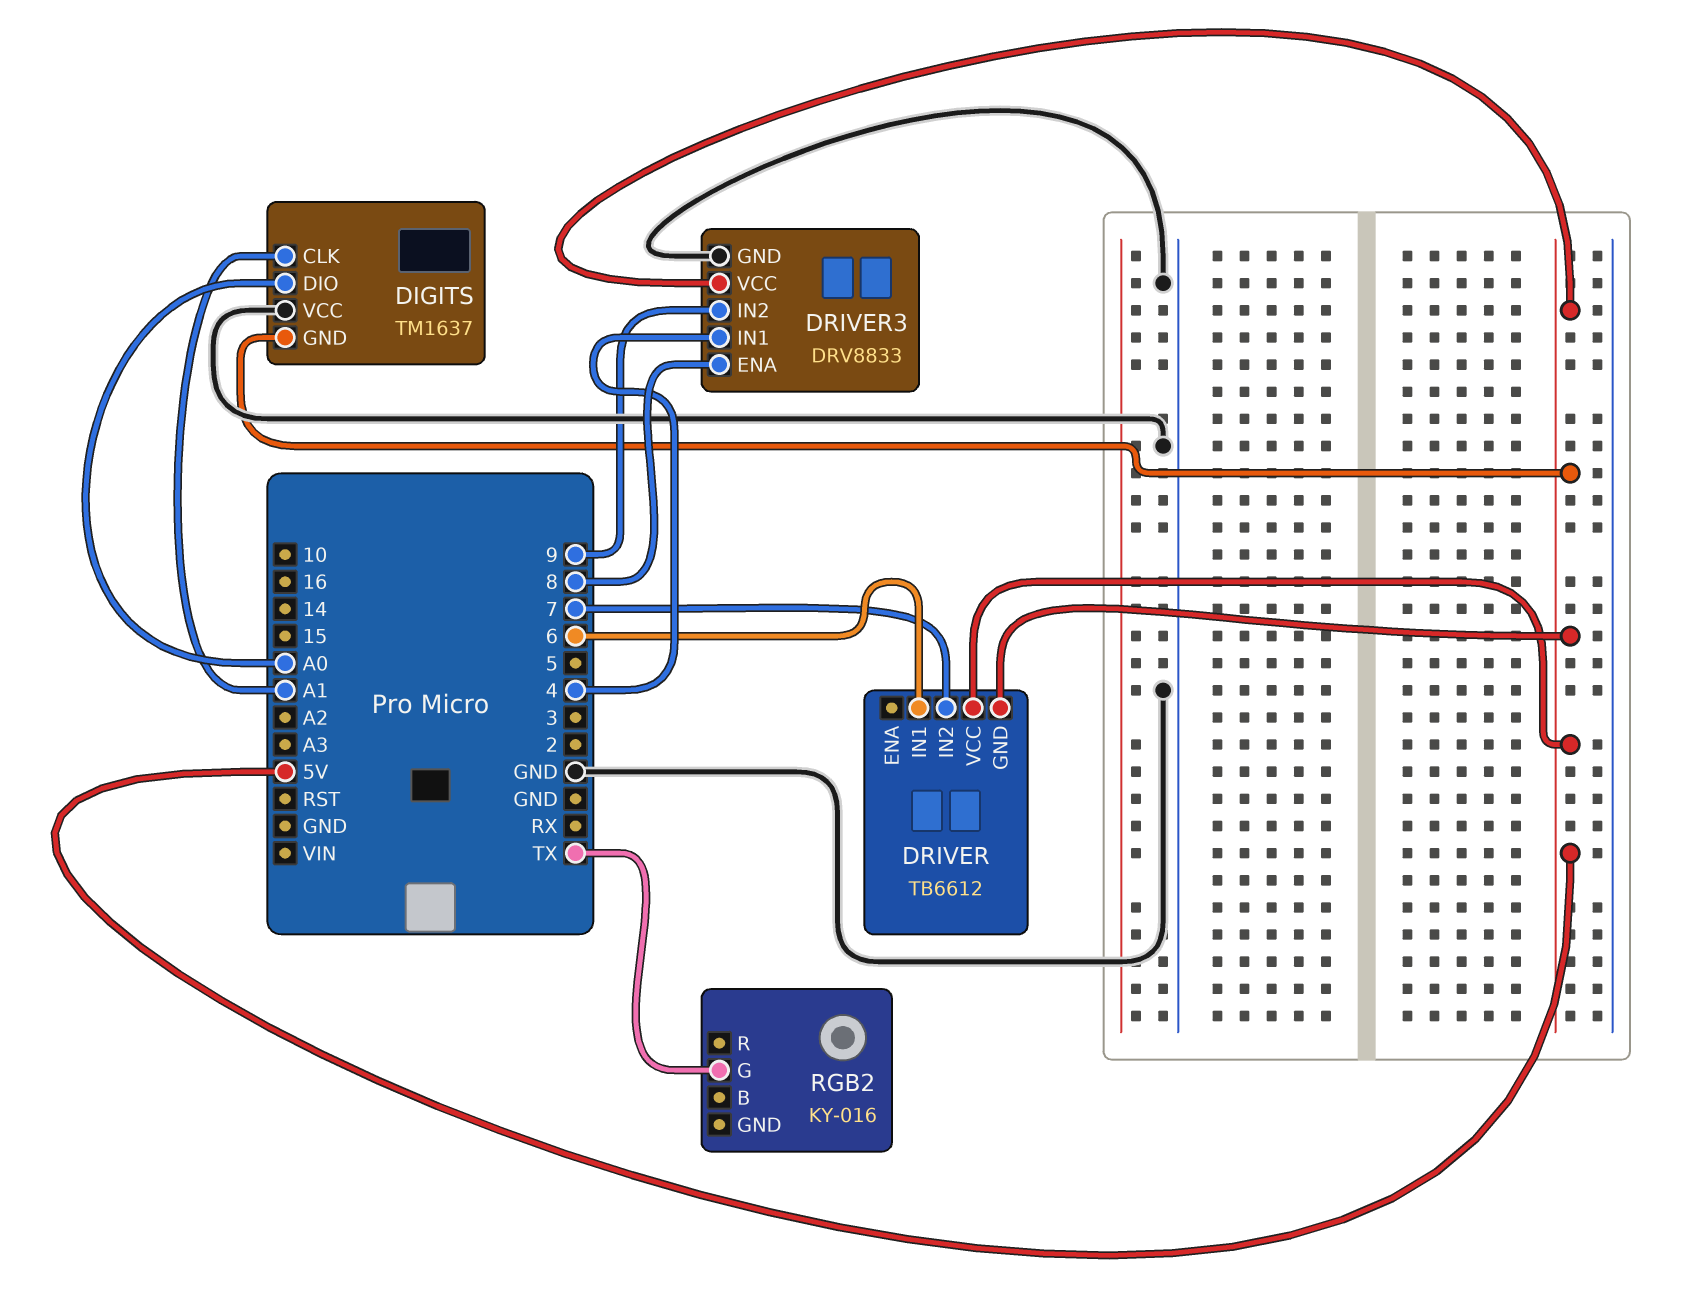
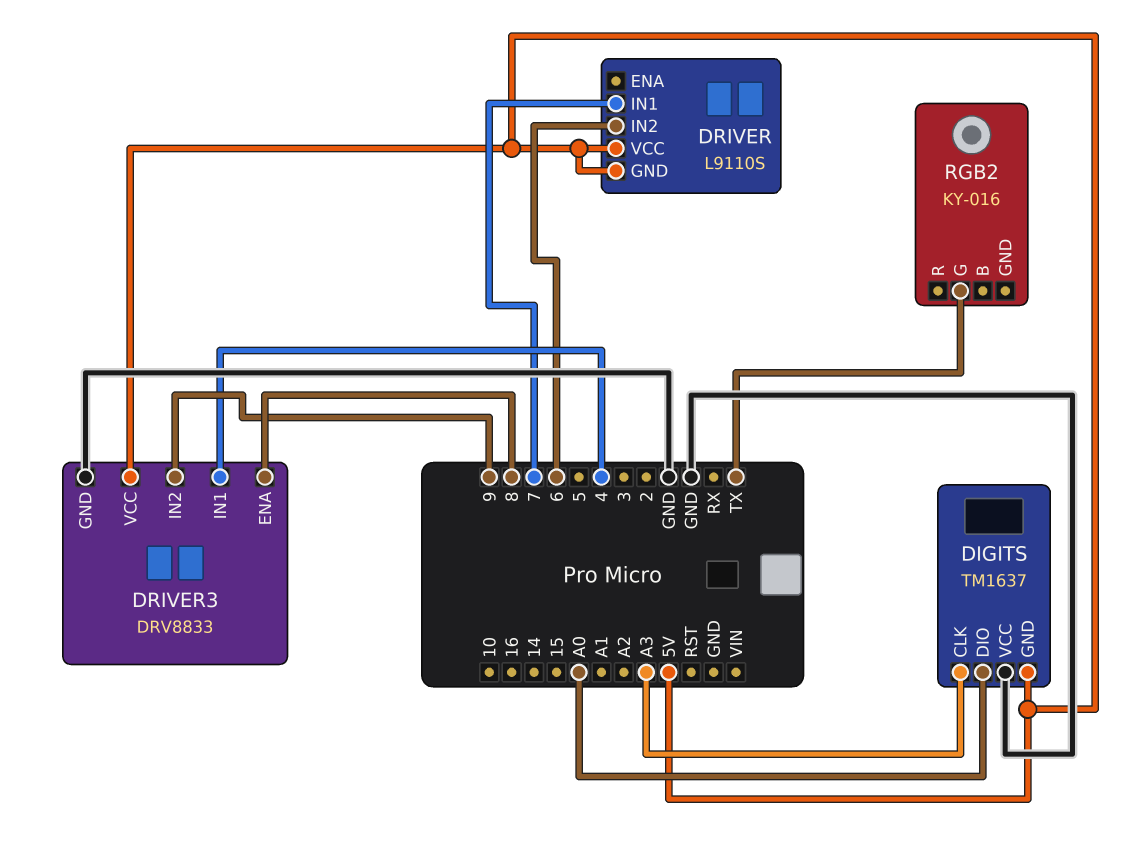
DIGITS pin CLK: A1 -> A3
DRIVER: TB6612 -> L9110S
DRIVER pin IN1: 6 -> 7
DRIVER pin IN2: 7 -> 6

